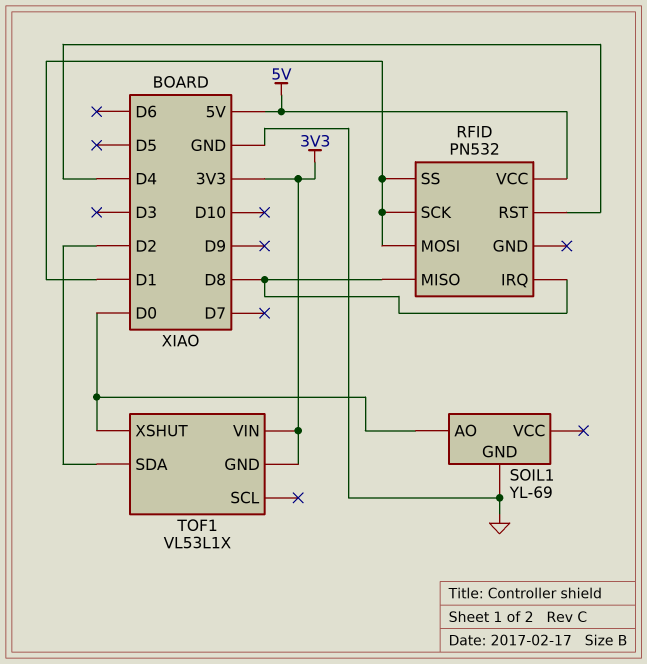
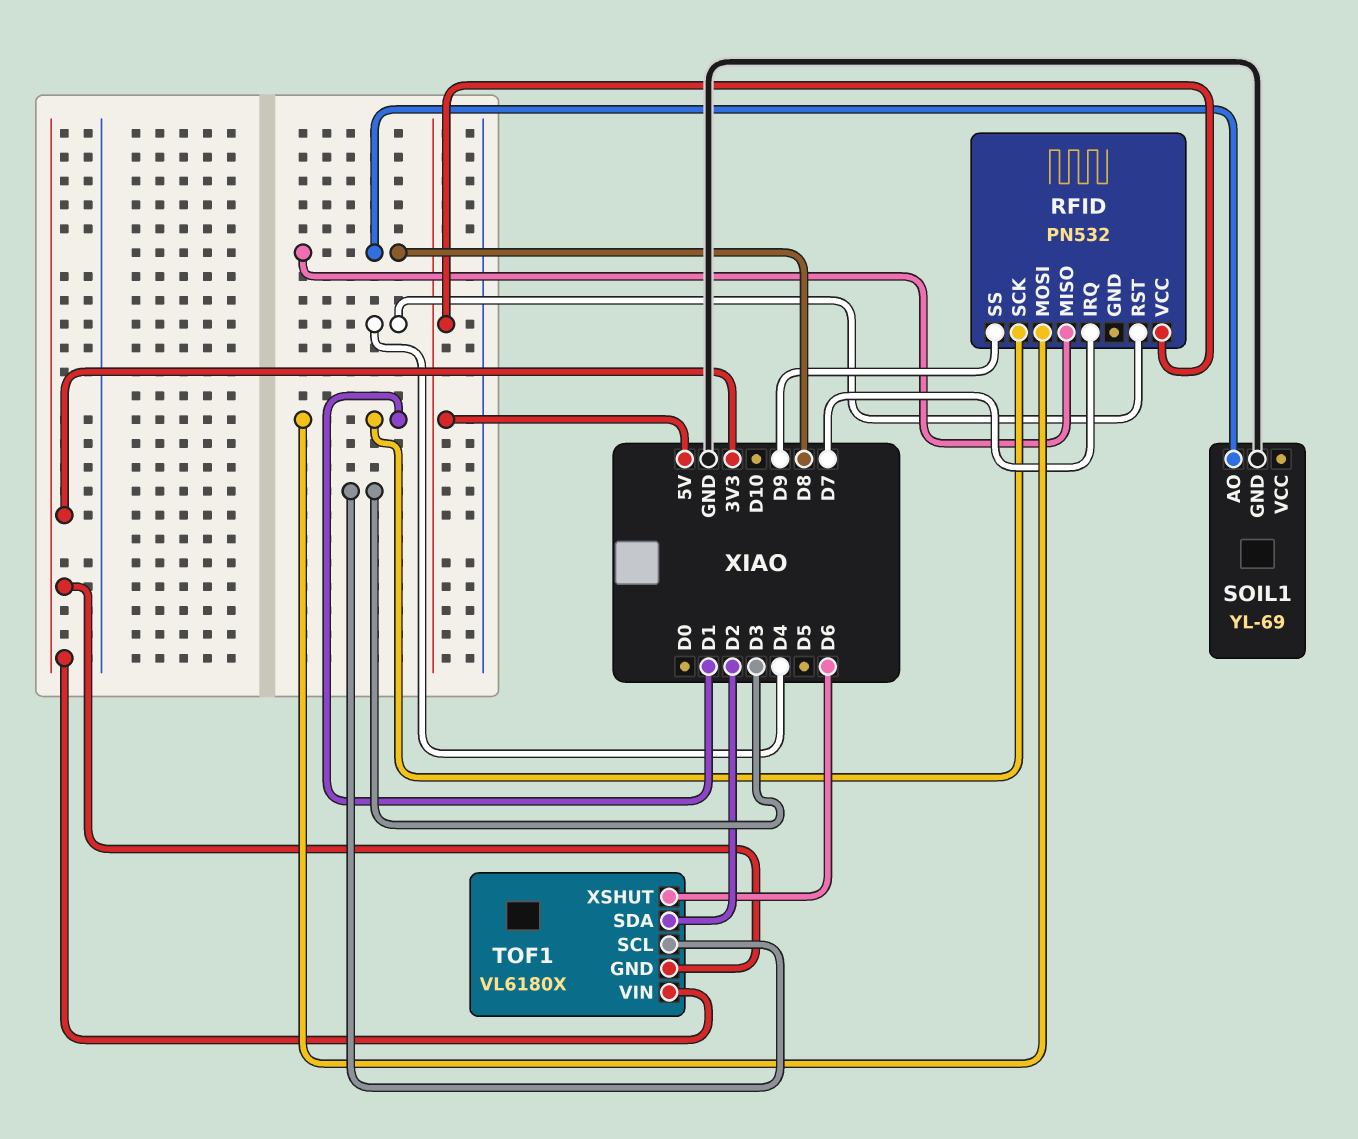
RFID pin IRQ: D8 -> D7
RFID pin SS: D1 -> D9
SOIL1 pin AO: D0 -> D8
TOF1: VL53L1X -> VL6180X
TOF1 pin SCL: none -> D3
TOF1 pin XSHUT: D0 -> D6

